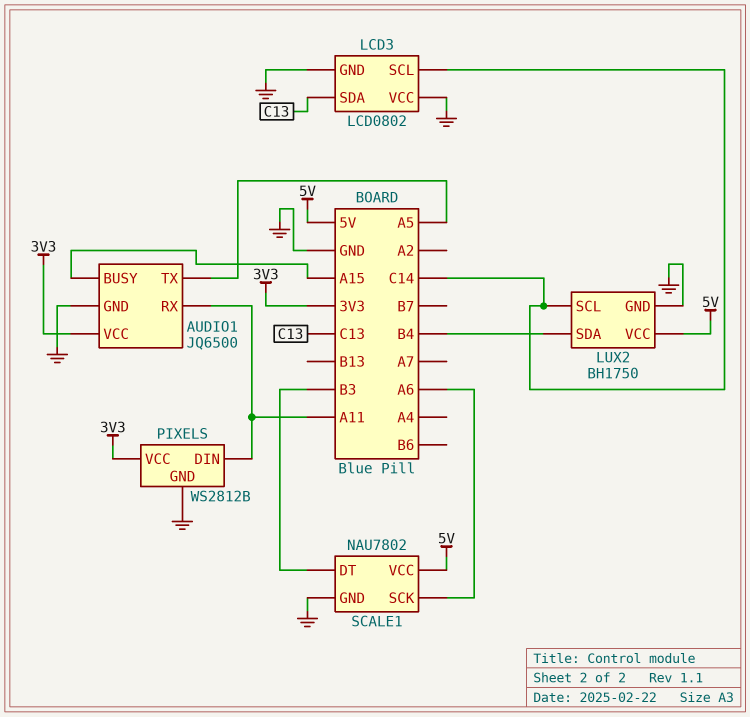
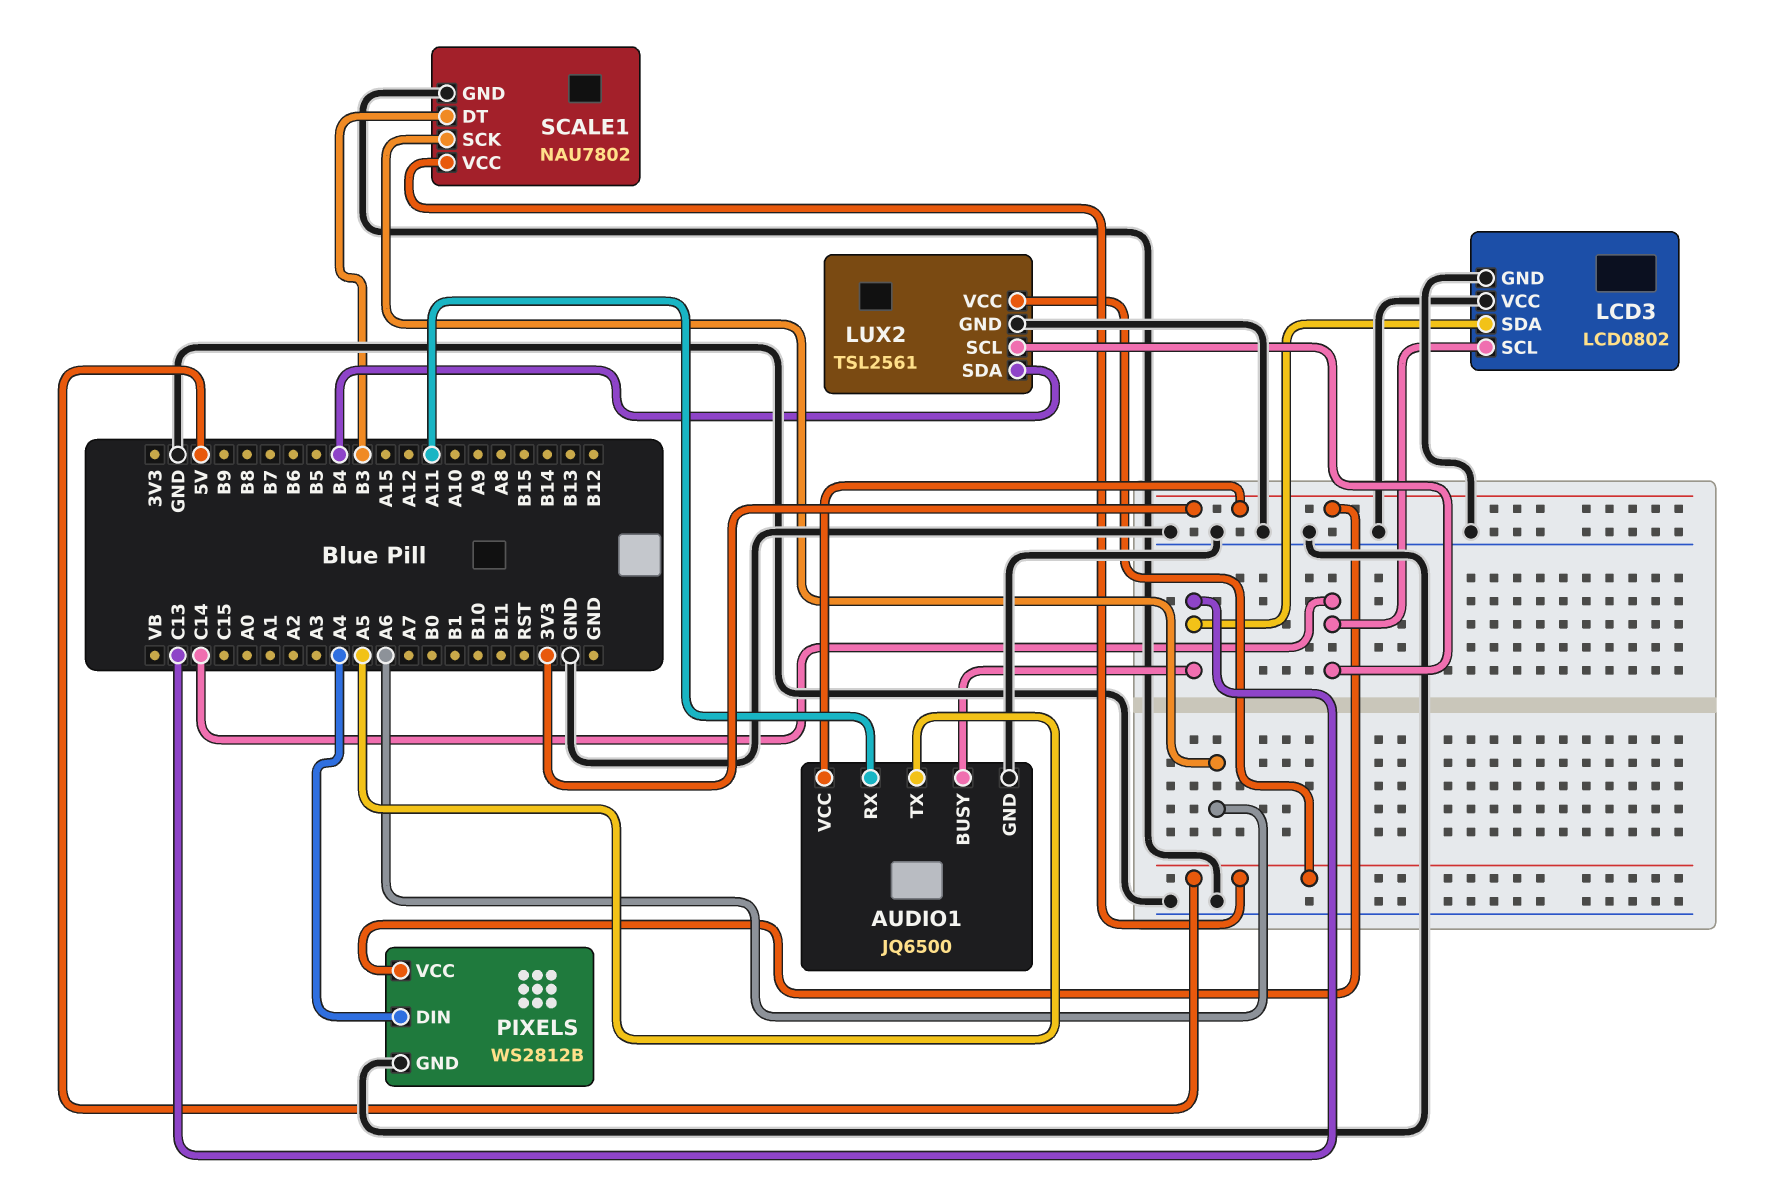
AUDIO1 pin BUSY: A15 -> C13
LUX2: BH1750 -> TSL2561
PIXELS pin DIN: A11 -> A4

